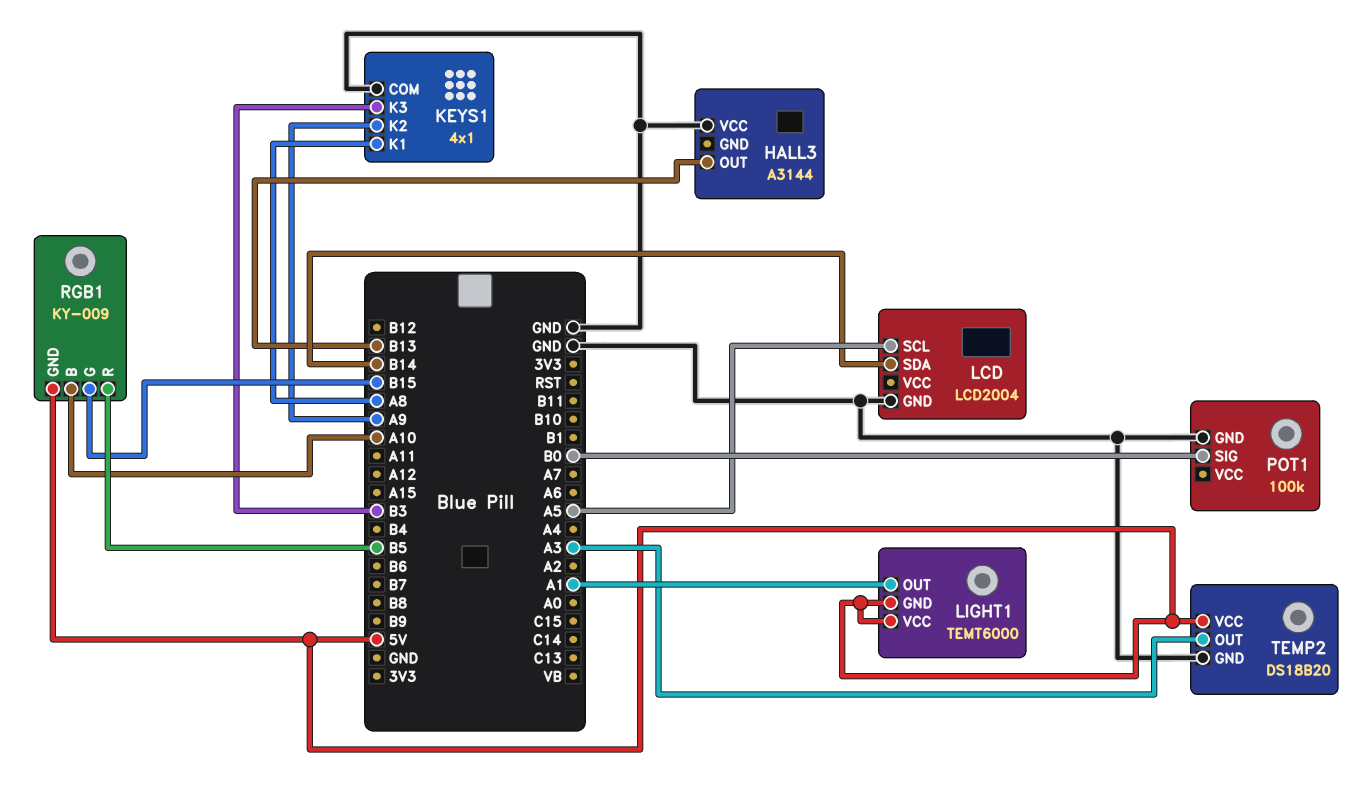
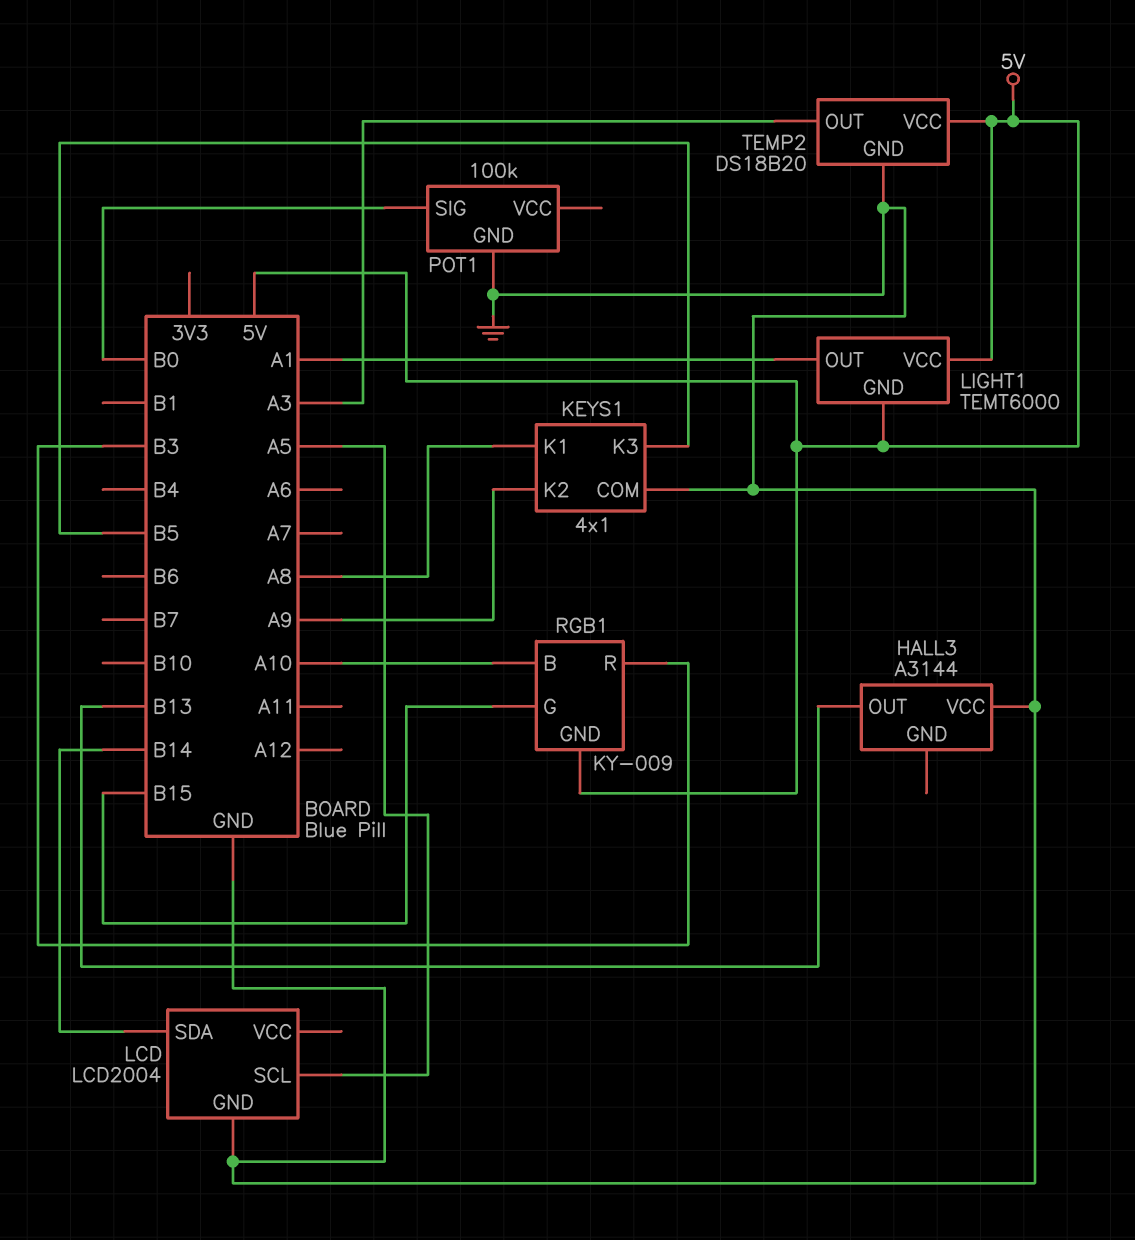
KEYS1 pin K3: B3 -> B5
RGB1 pin R: B5 -> B3

